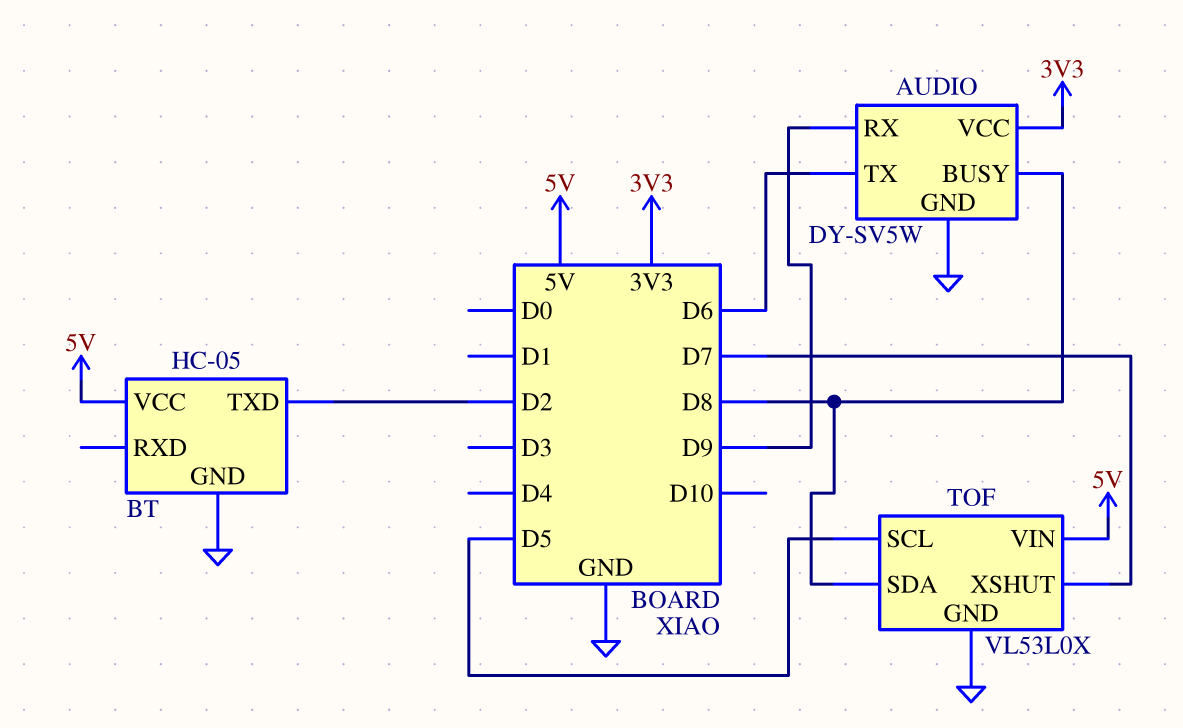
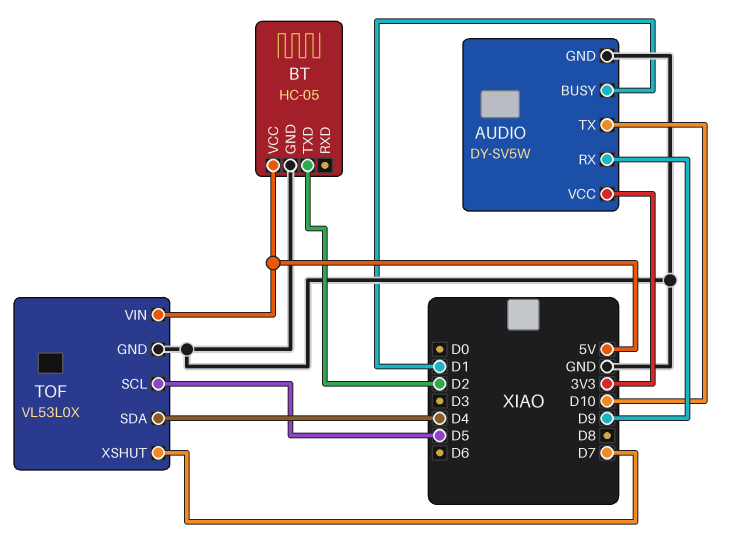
AUDIO pin BUSY: D8 -> D1
AUDIO pin TX: D6 -> D10
TOF pin SDA: D8 -> D4

